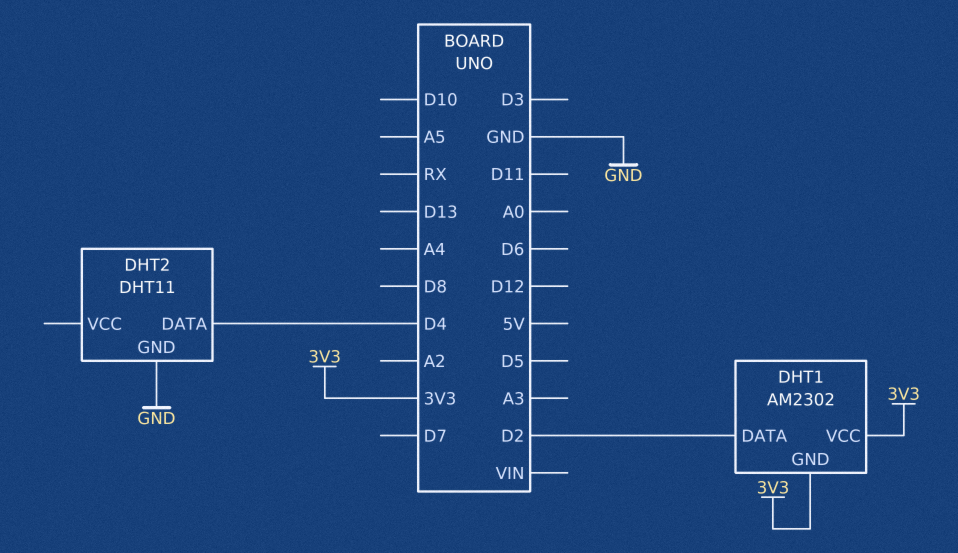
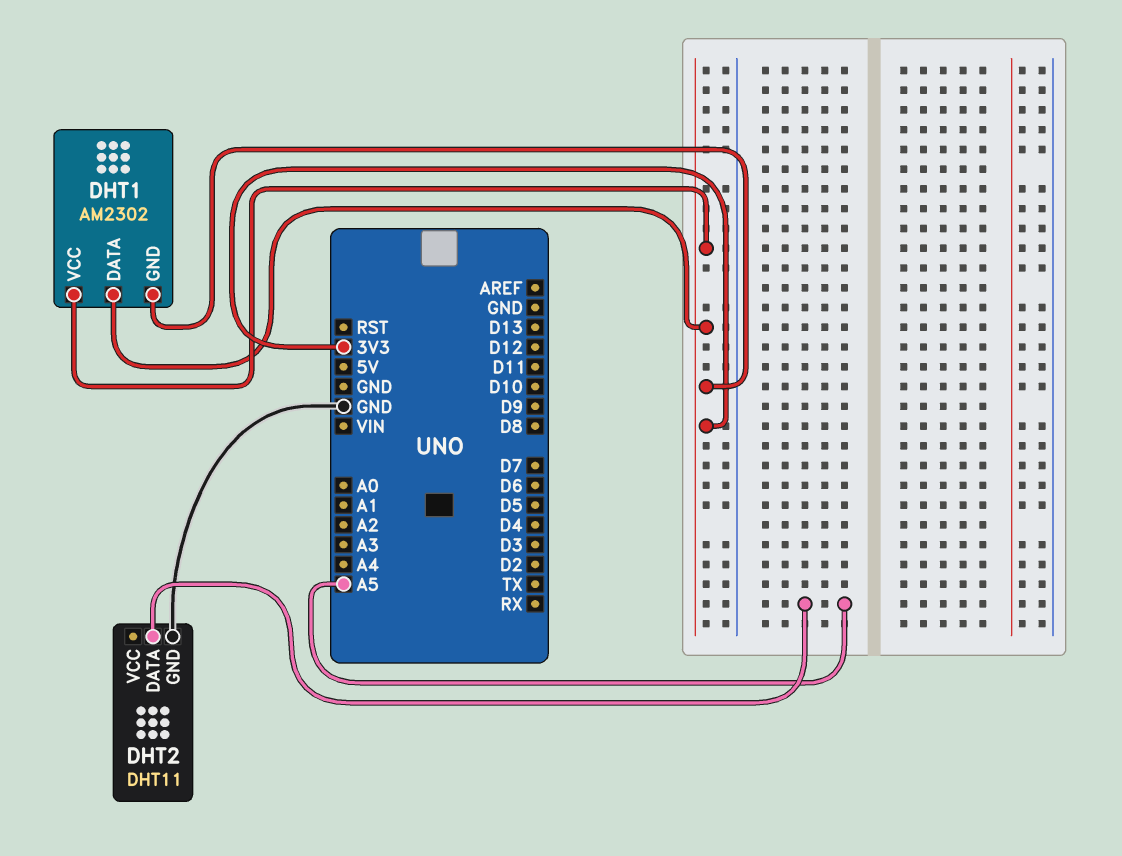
DHT1 pin DATA: D2 -> 3V3
DHT2 pin DATA: D4 -> A5

